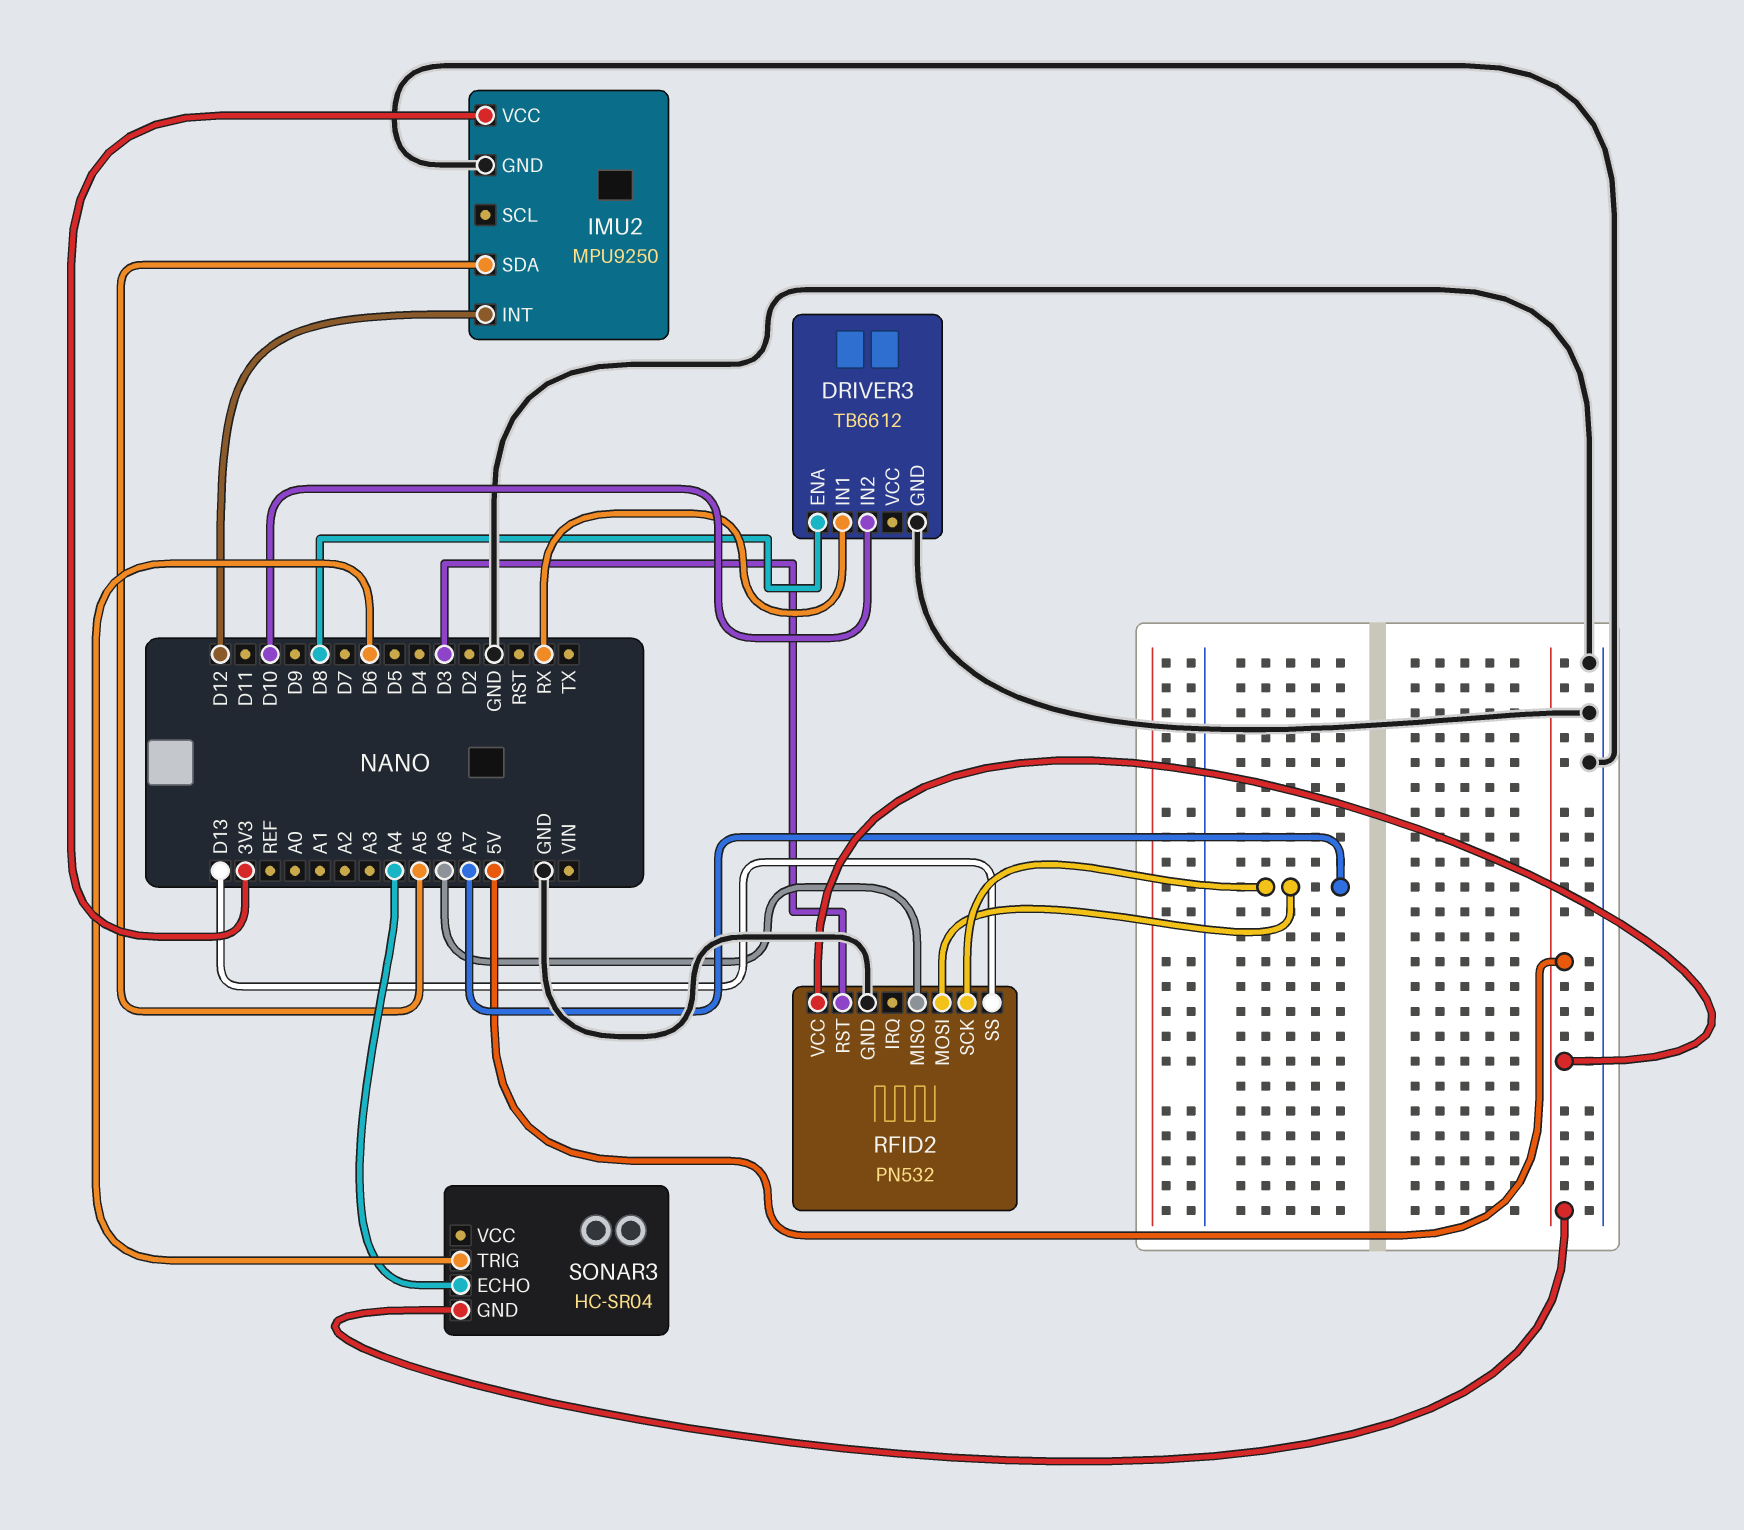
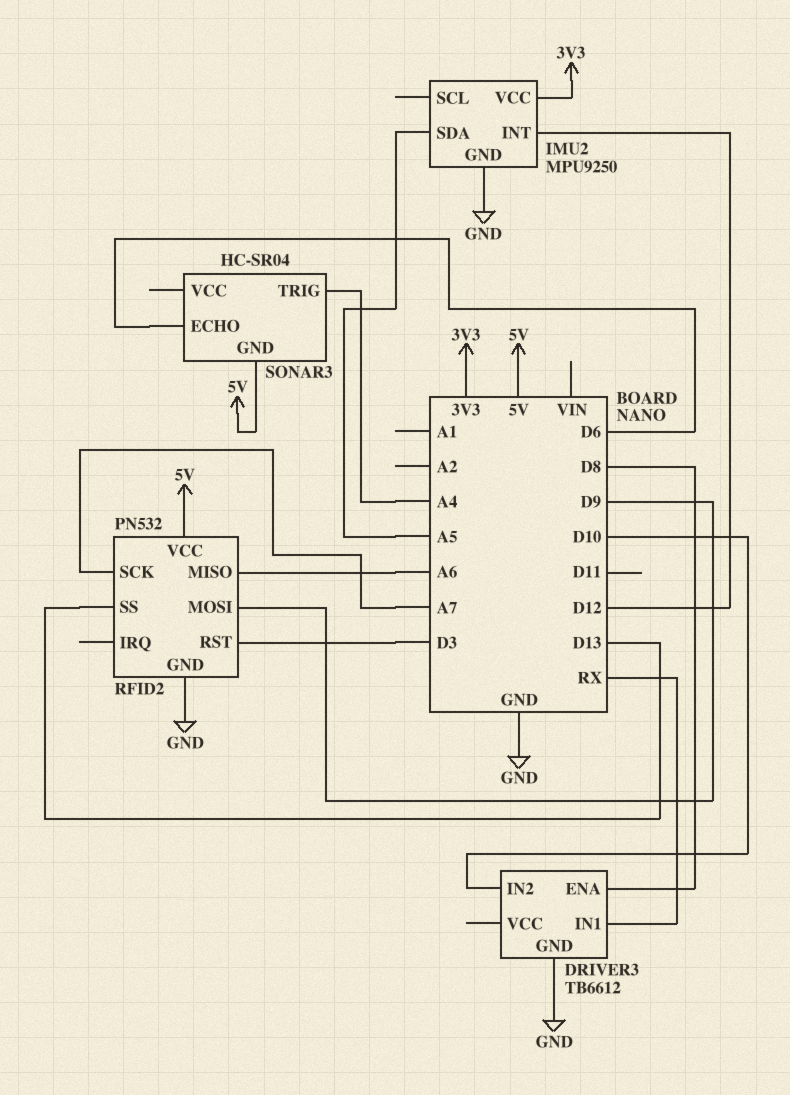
RFID2 pin MOSI: A7 -> D9
SONAR3 pin ECHO: A4 -> D6
SONAR3 pin TRIG: D6 -> A4

